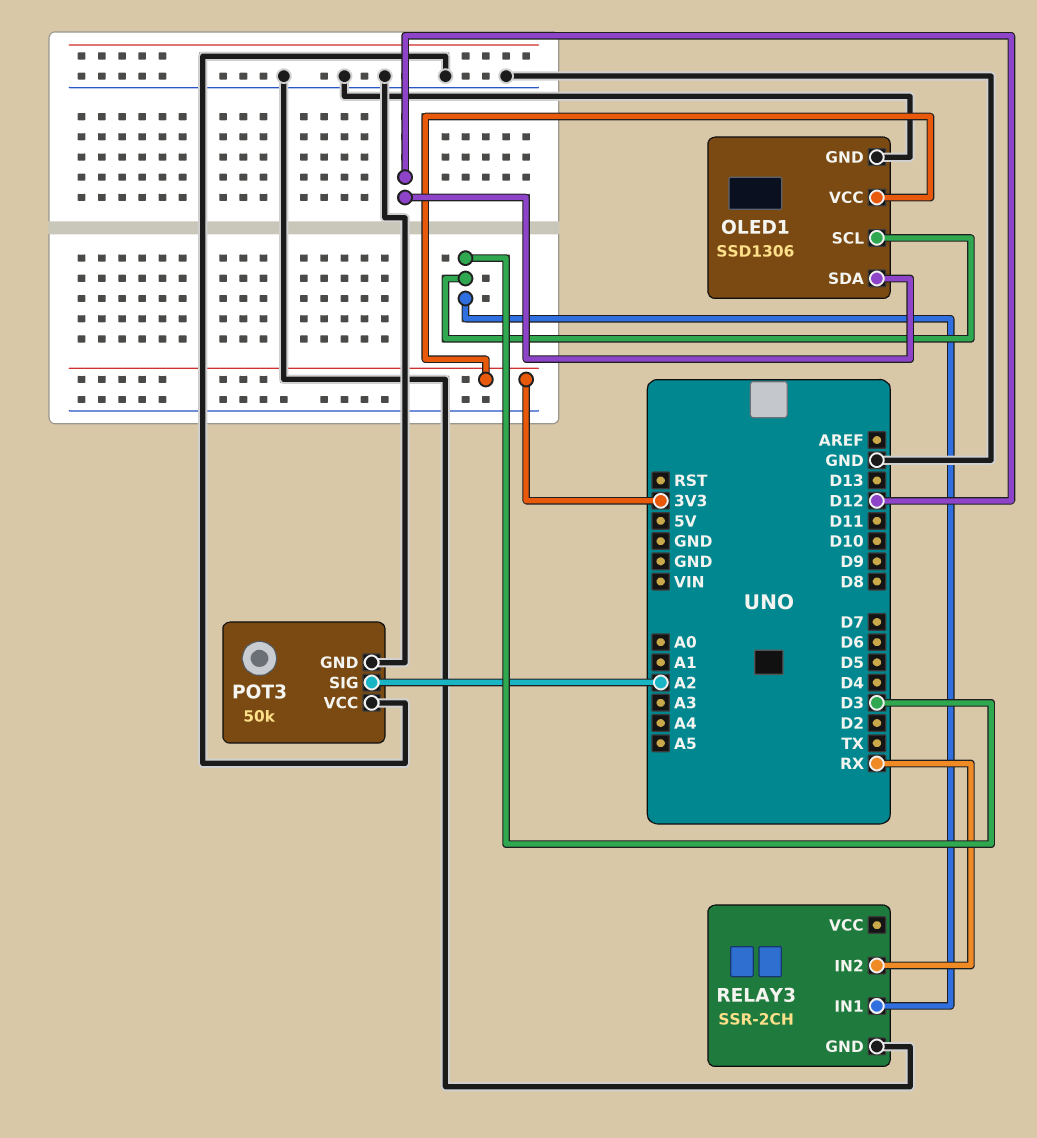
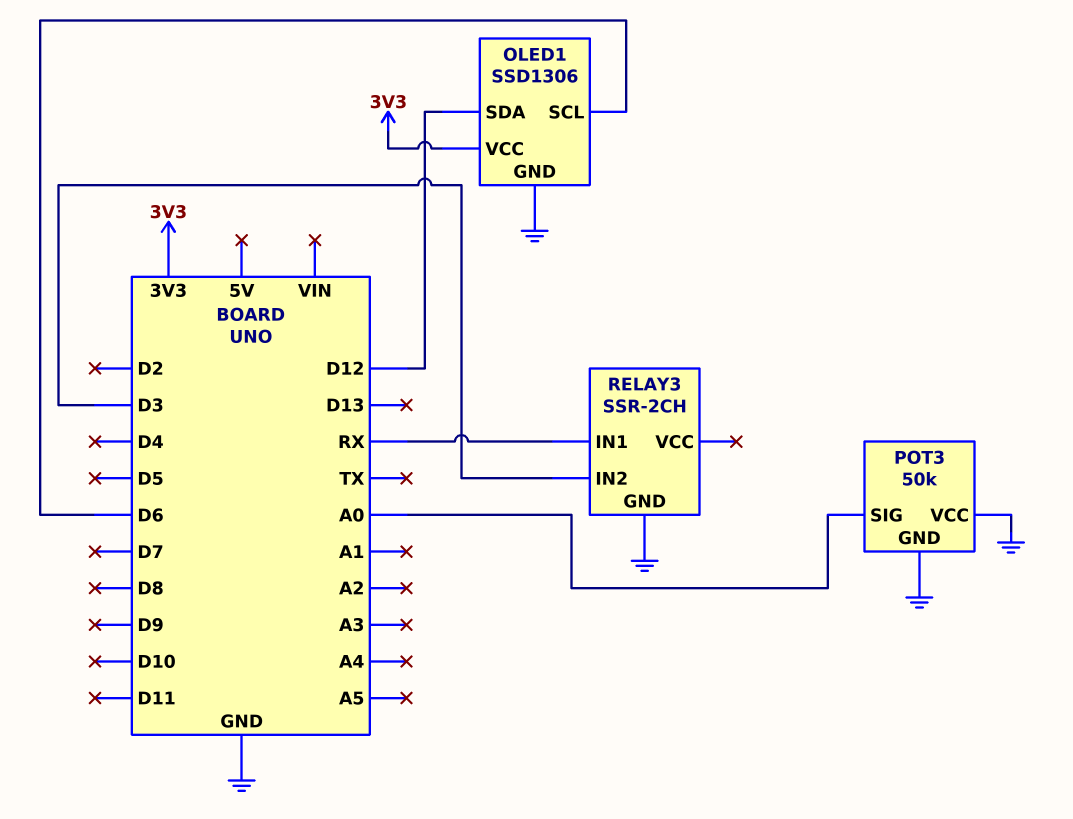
OLED1 pin SCL: D3 -> D6
POT3 pin SIG: A2 -> A0
RELAY3 pin IN1: D3 -> RX
RELAY3 pin IN2: RX -> D3

